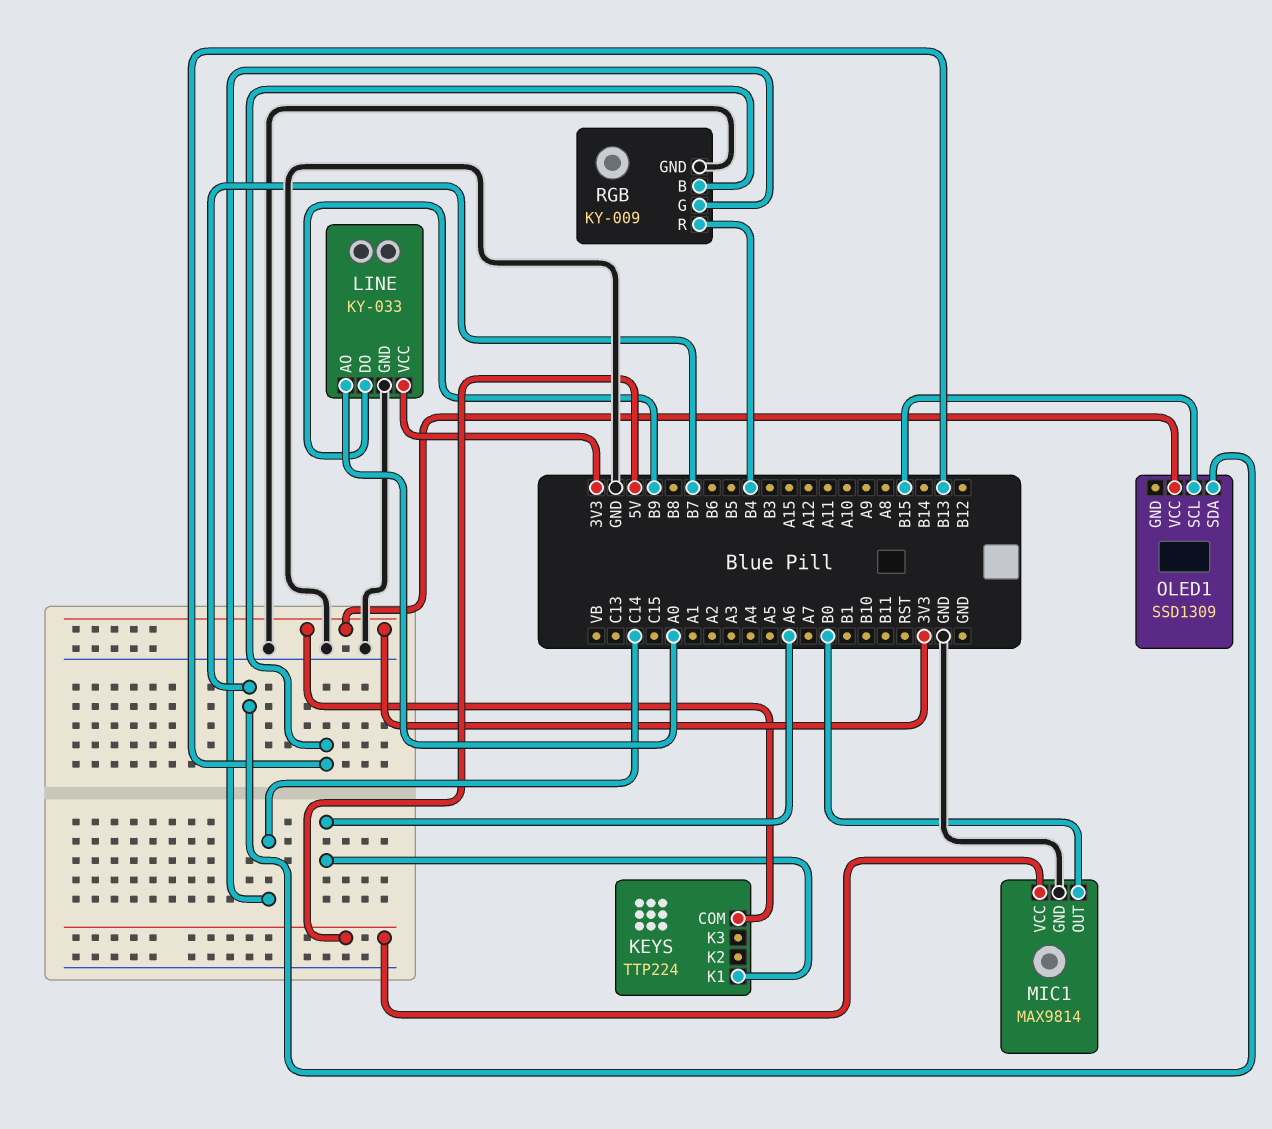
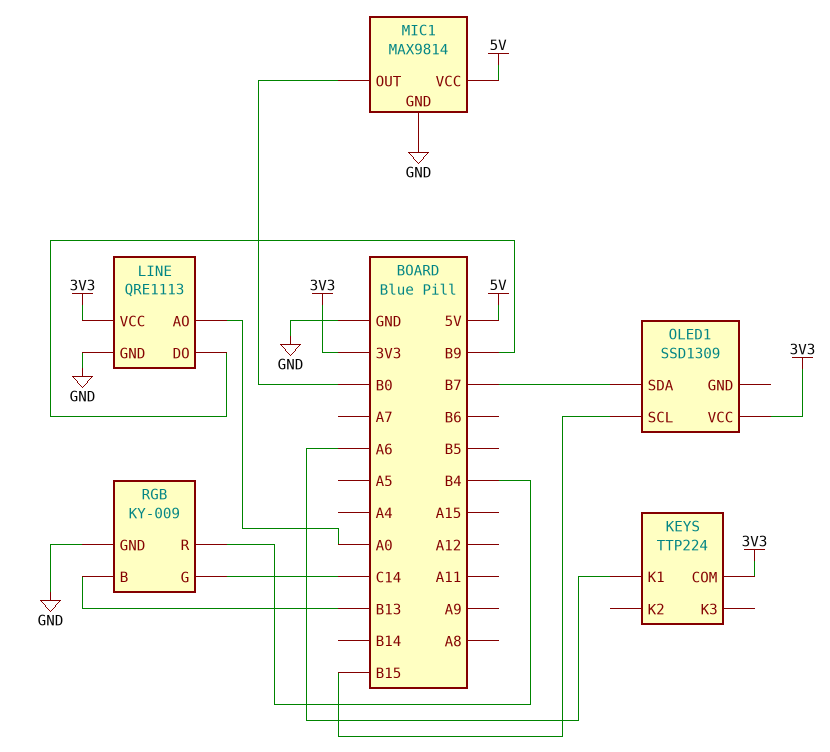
LINE: KY-033 -> QRE1113

